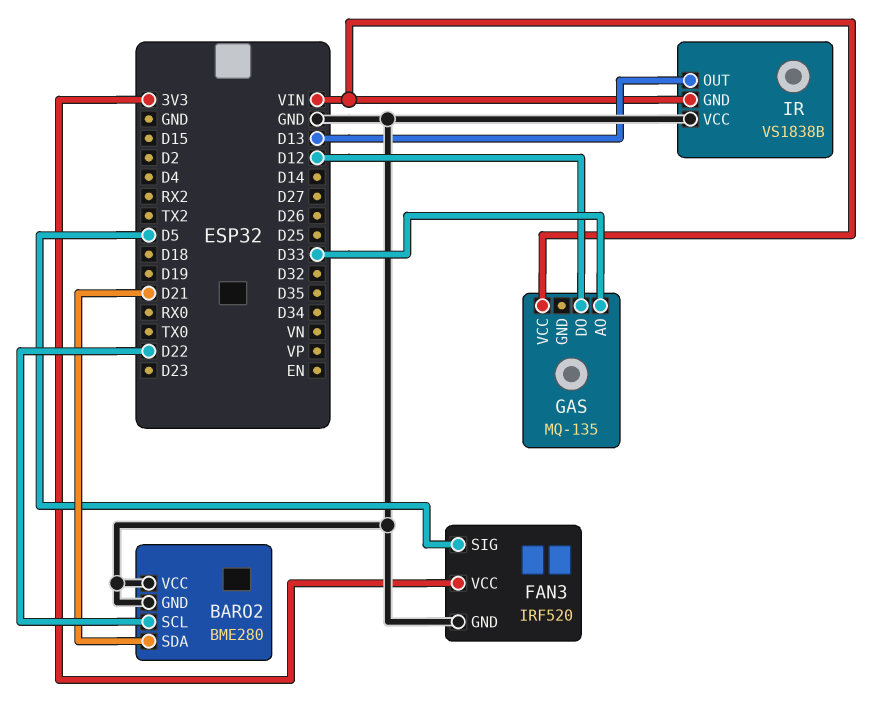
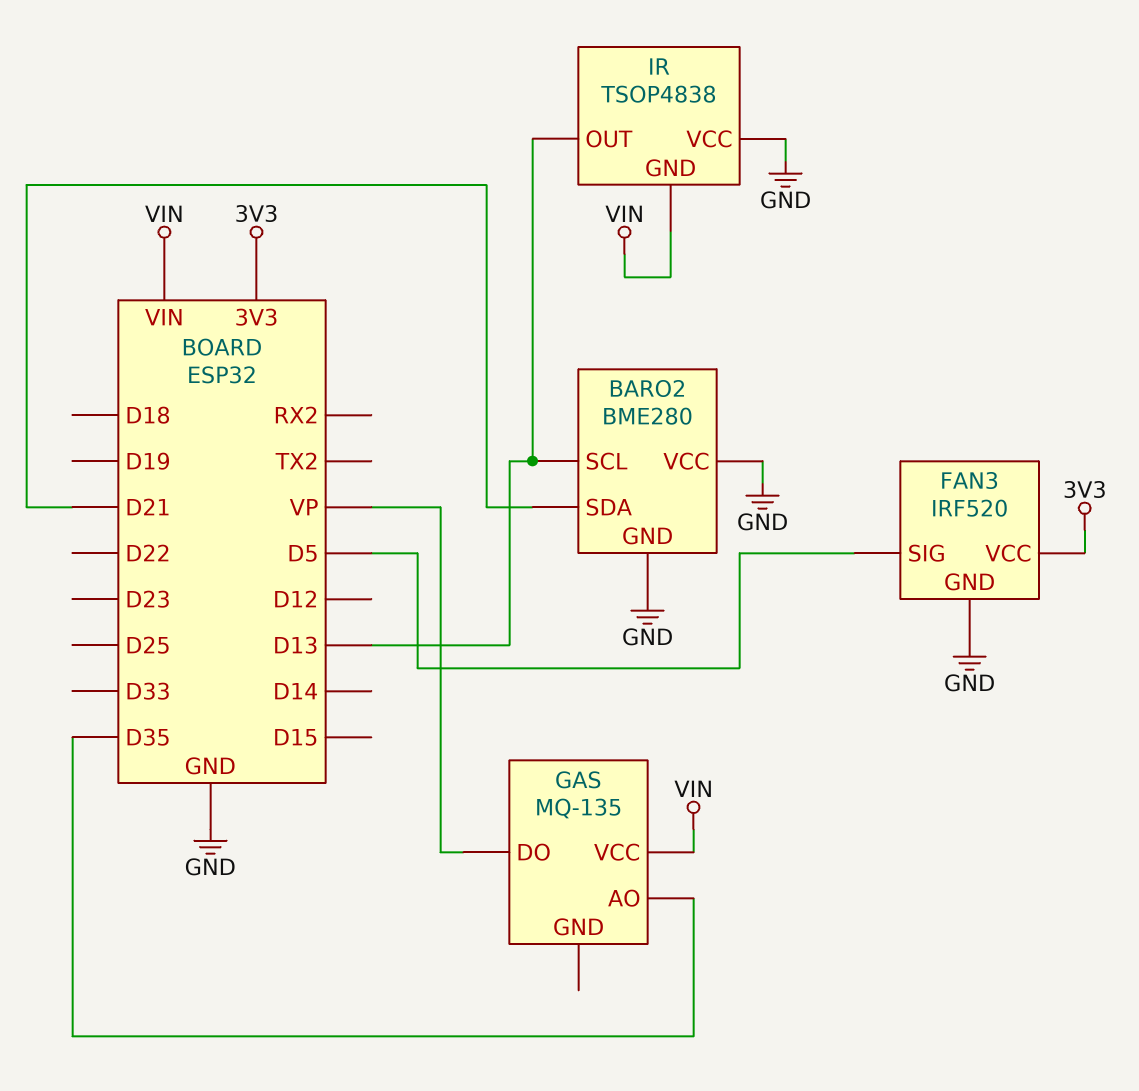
BARO2 pin SCL: D22 -> D13
GAS pin AO: D33 -> D35
GAS pin DO: D12 -> VP
IR: VS1838B -> TSOP4838

